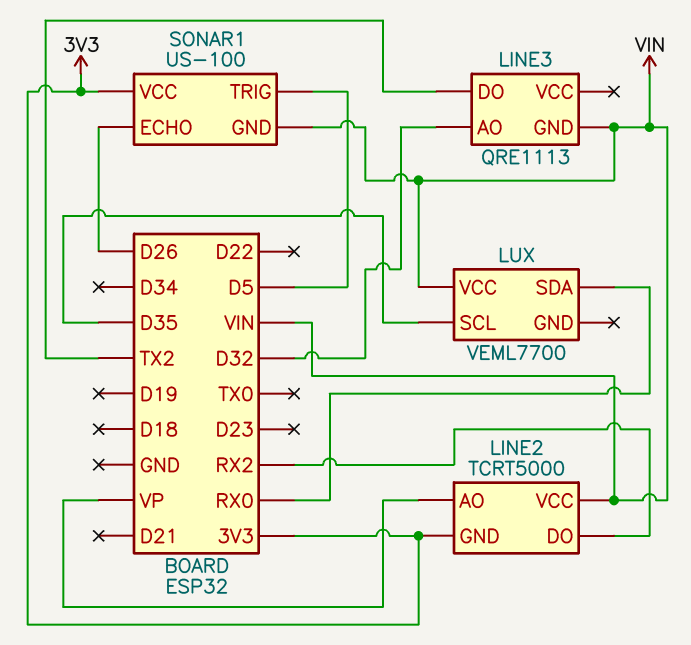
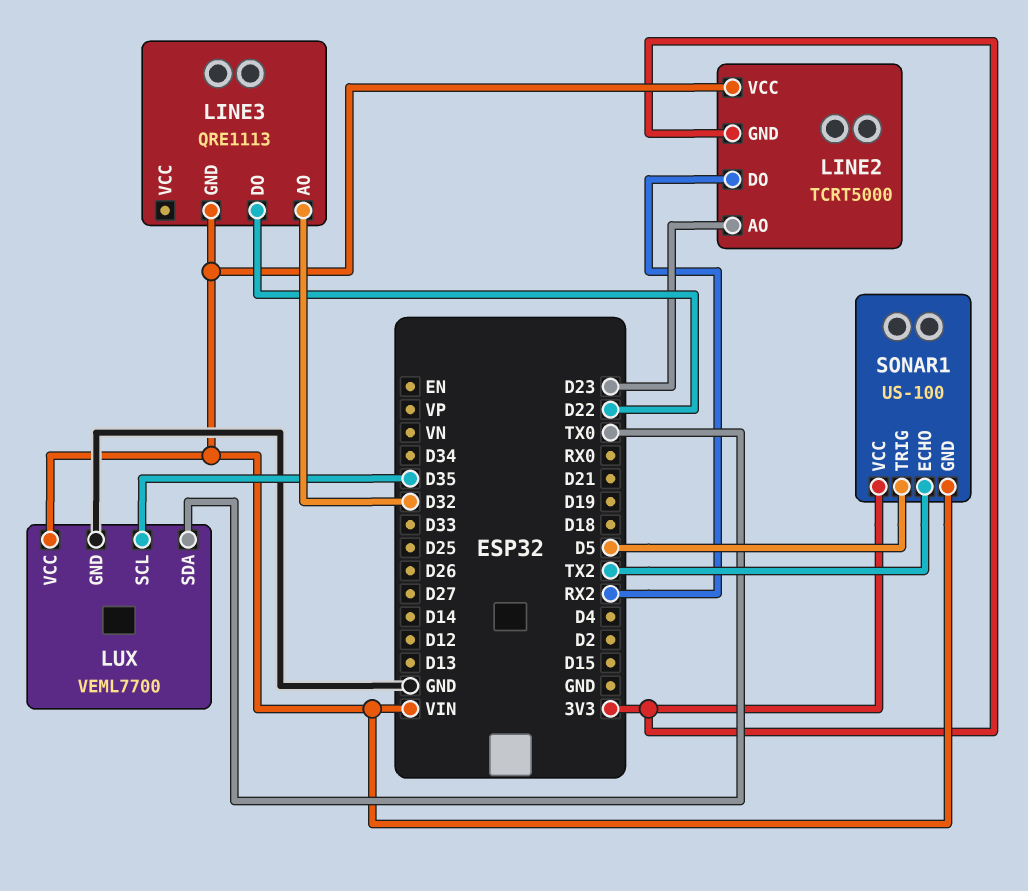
LINE2 pin AO: VP -> D23
LINE3 pin DO: TX2 -> D22
LUX pin GND: none -> GND
LUX pin SDA: RX0 -> TX0
SONAR1 pin ECHO: D26 -> TX2

